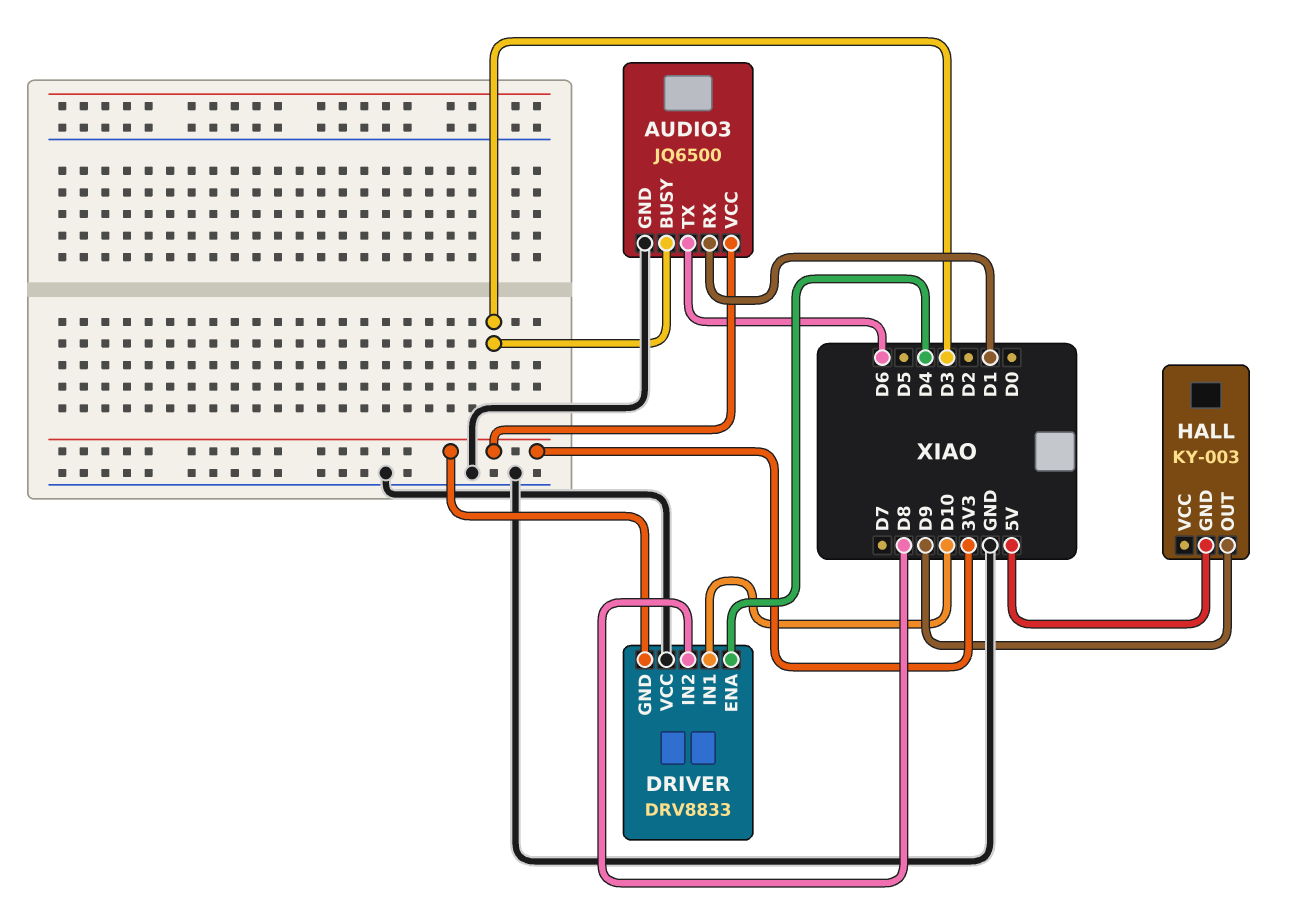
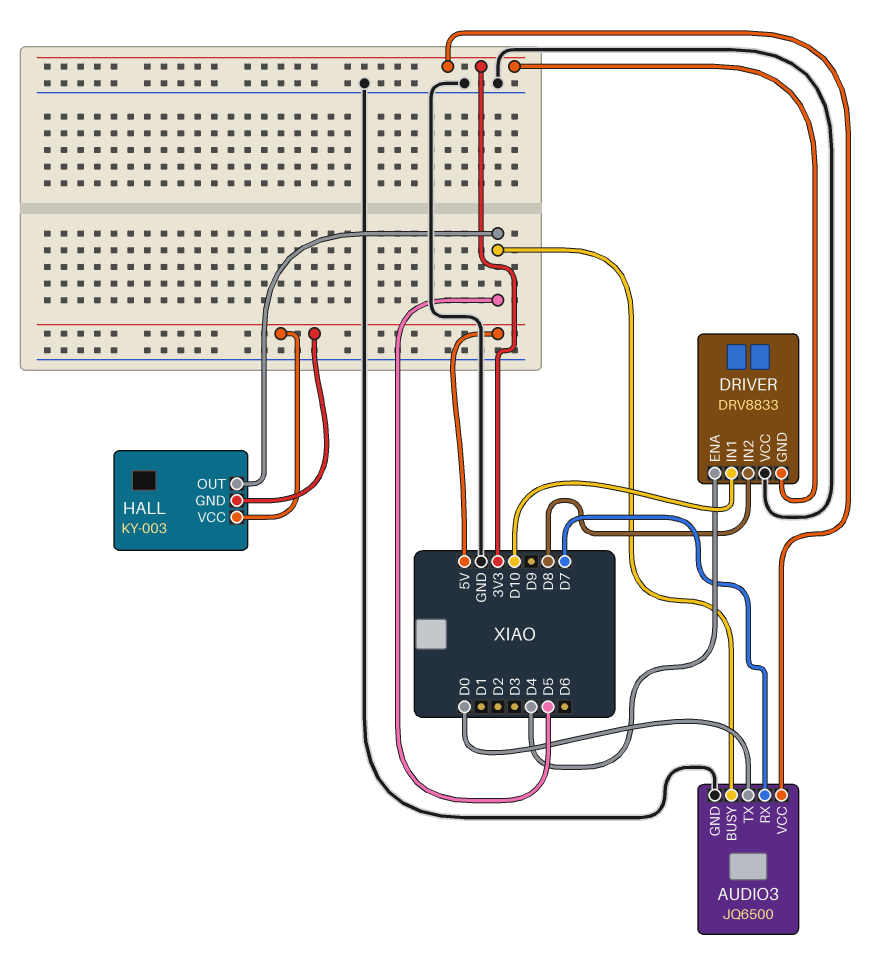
AUDIO3 pin BUSY: D3 -> D5
AUDIO3 pin RX: D1 -> D7
AUDIO3 pin TX: D6 -> D0
HALL pin OUT: D9 -> D5
HALL pin VCC: none -> 5V

